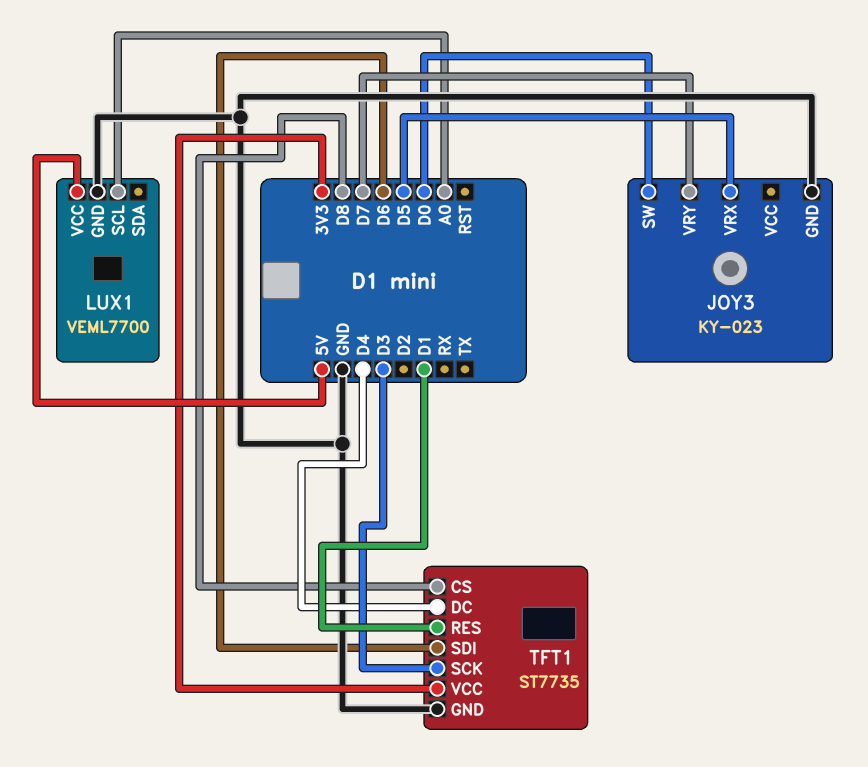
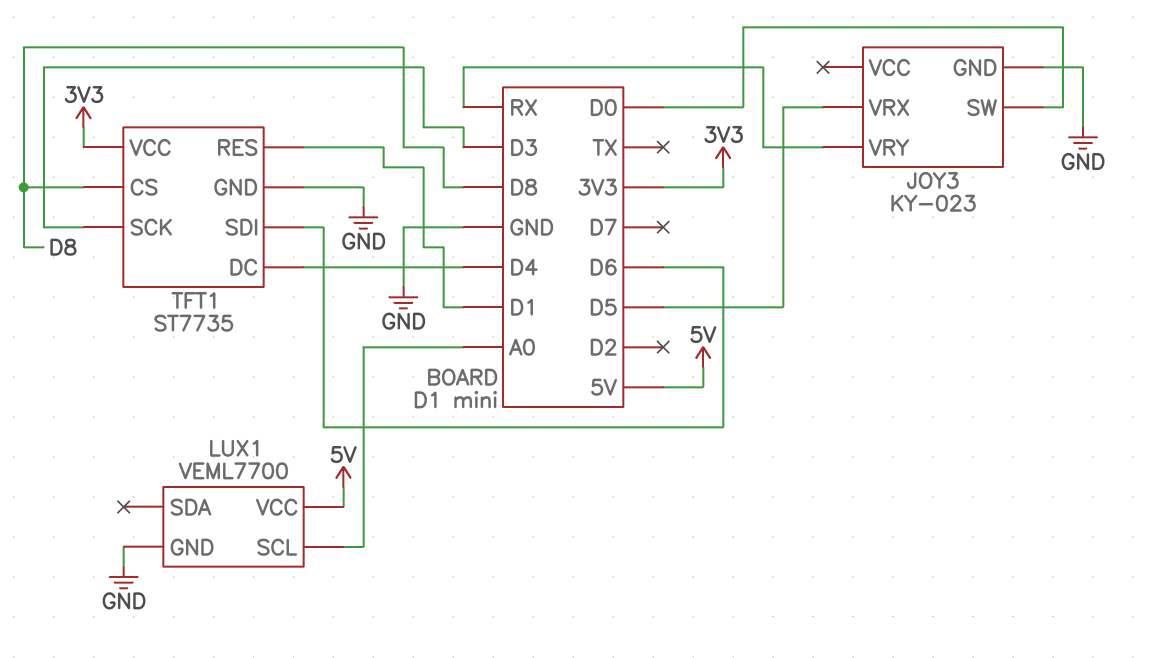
JOY3 pin VRY: D7 -> RX

